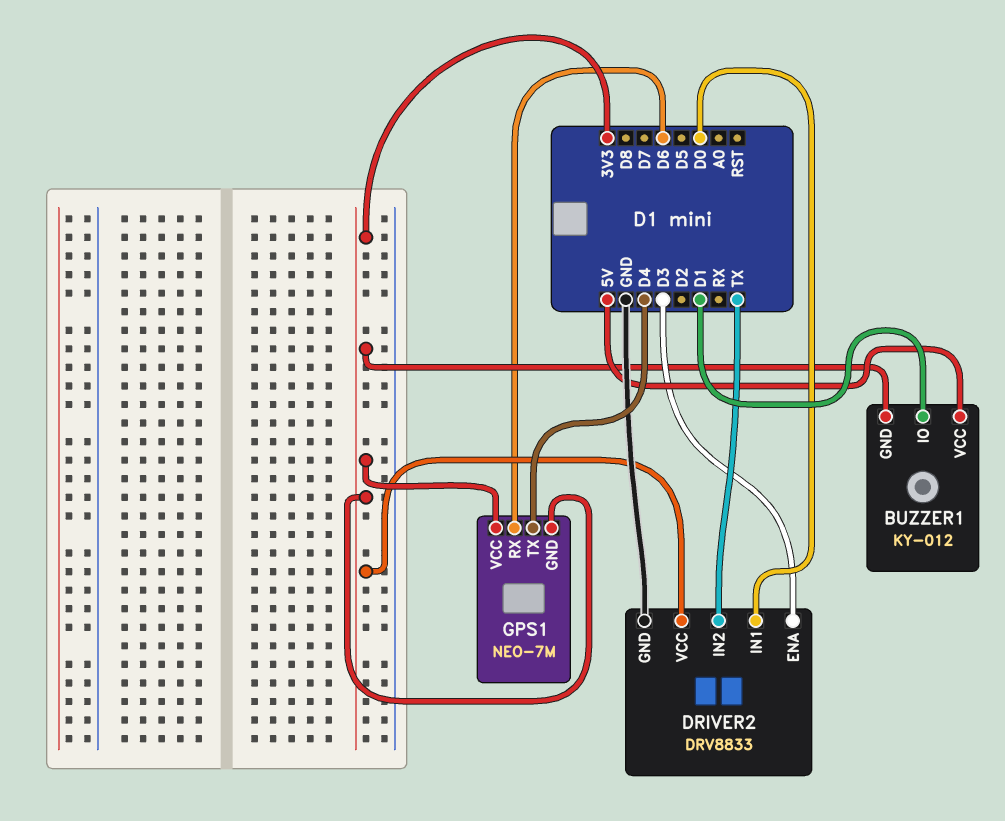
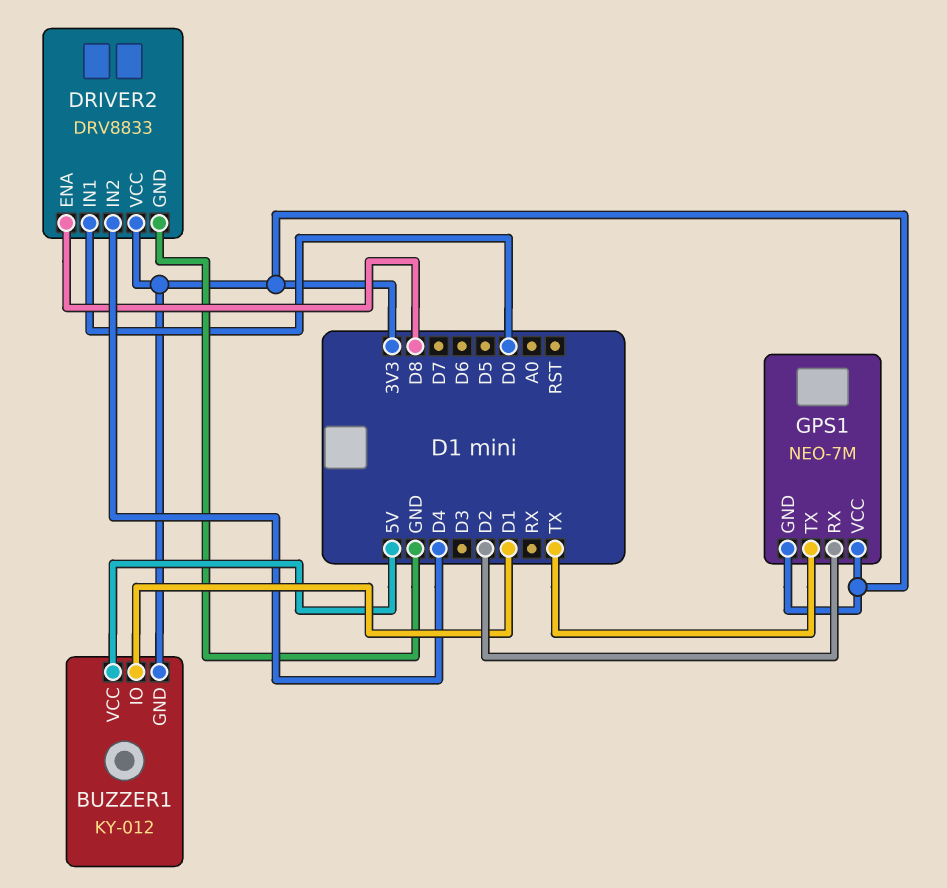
DRIVER2 pin ENA: D3 -> D8
DRIVER2 pin IN2: TX -> D4
GPS1 pin RX: D6 -> D2
GPS1 pin TX: D4 -> TX

